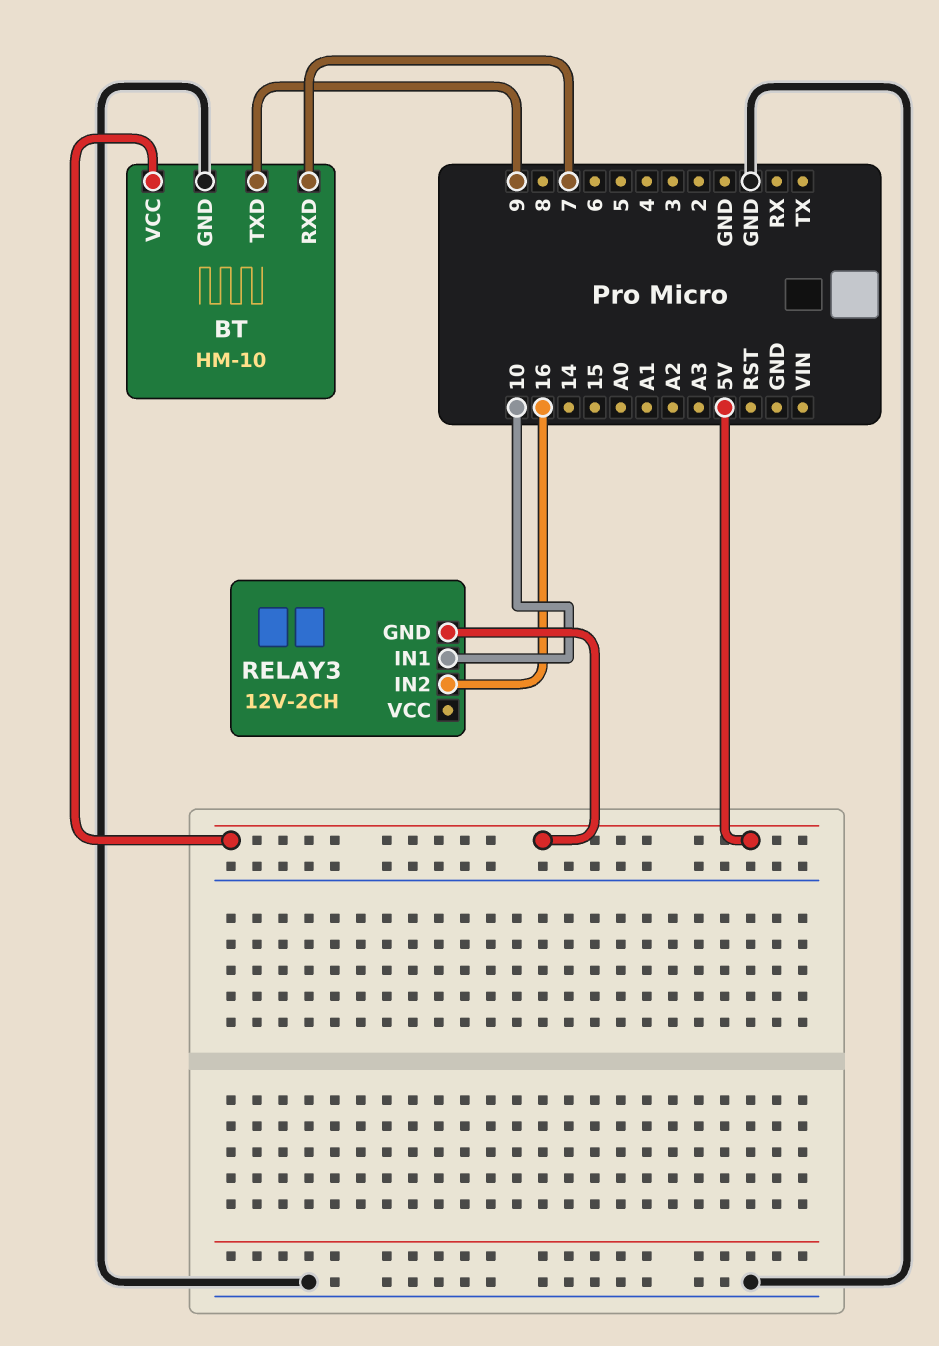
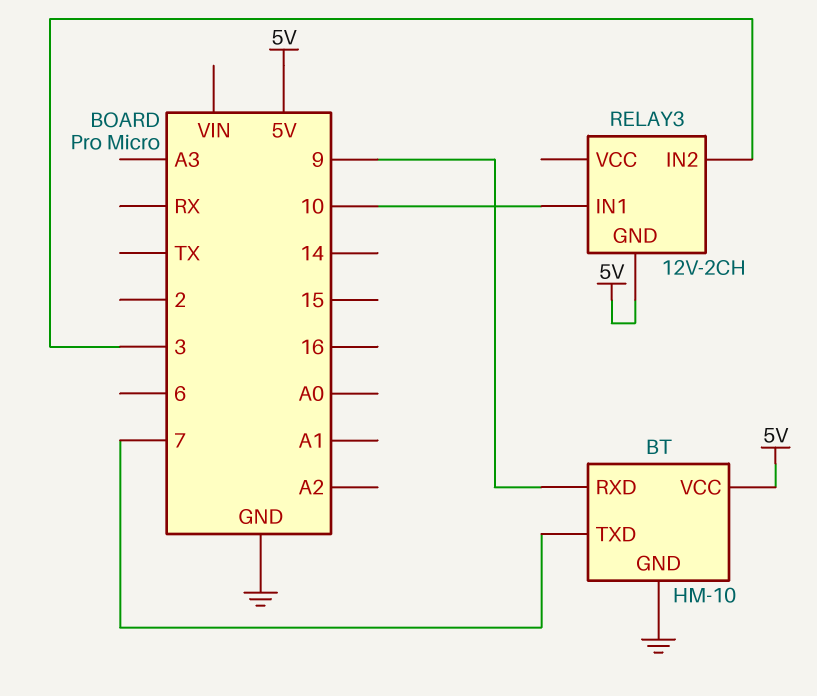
BT pin RXD: 7 -> 9
BT pin TXD: 9 -> 7
RELAY3 pin IN2: 16 -> 3

